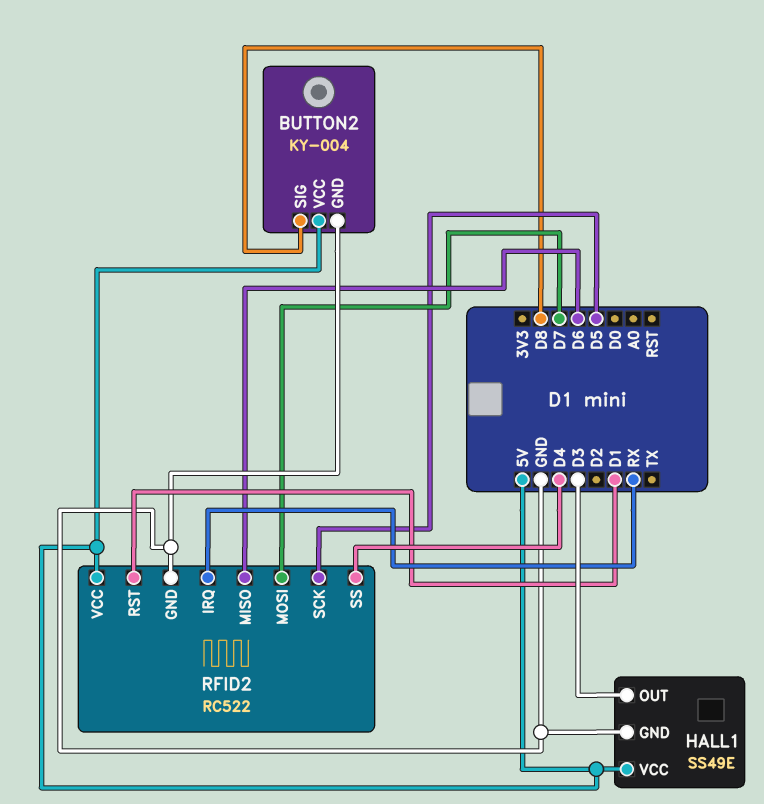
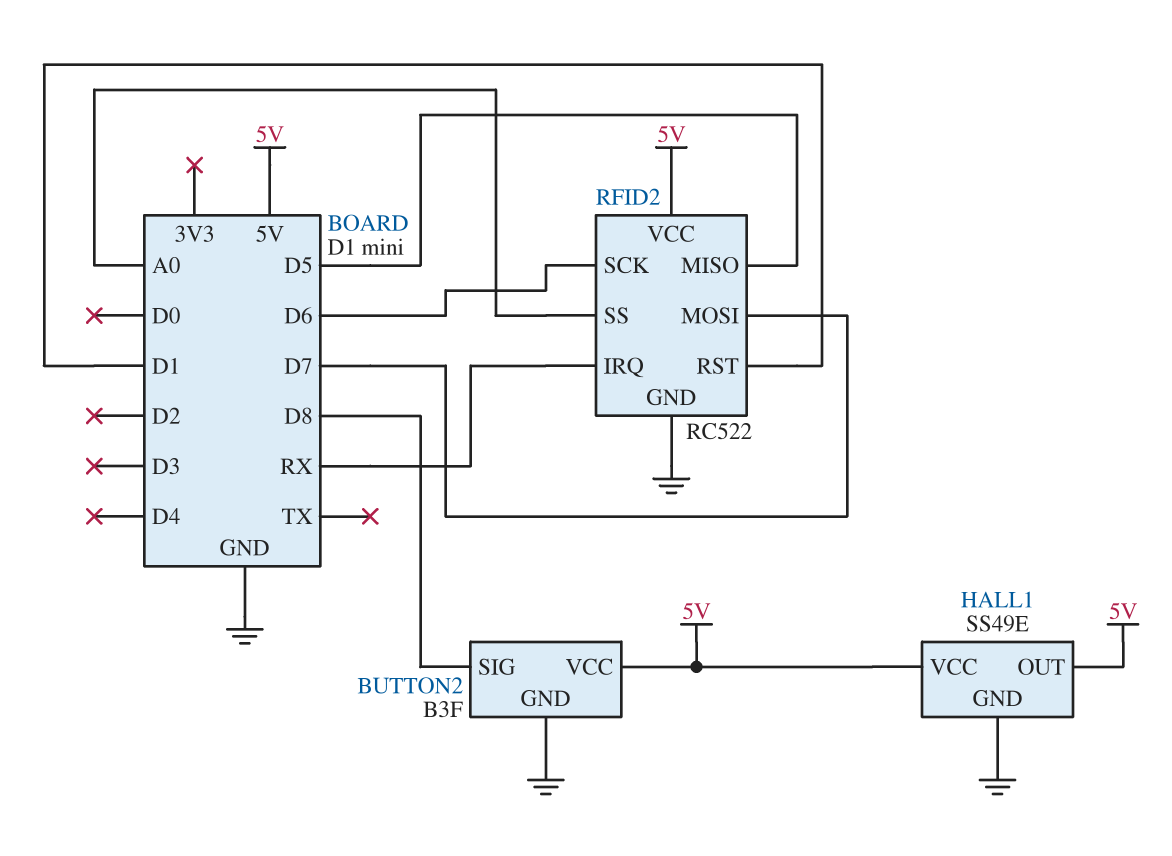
BUTTON2: KY-004 -> B3F
HALL1 pin OUT: D3 -> 5V
RFID2 pin MISO: D6 -> D5
RFID2 pin SCK: D5 -> D6
RFID2 pin SS: D4 -> A0

